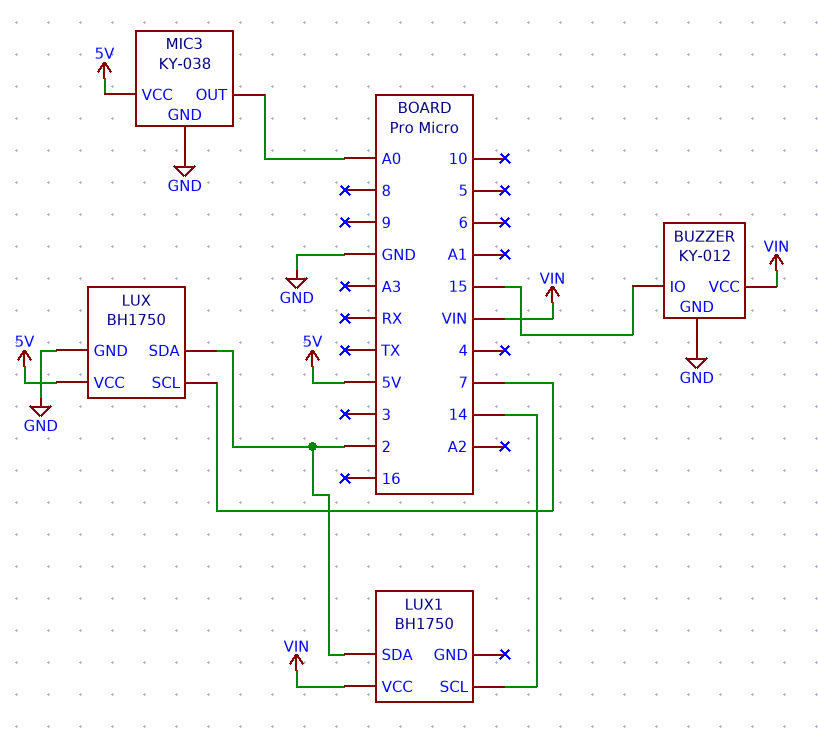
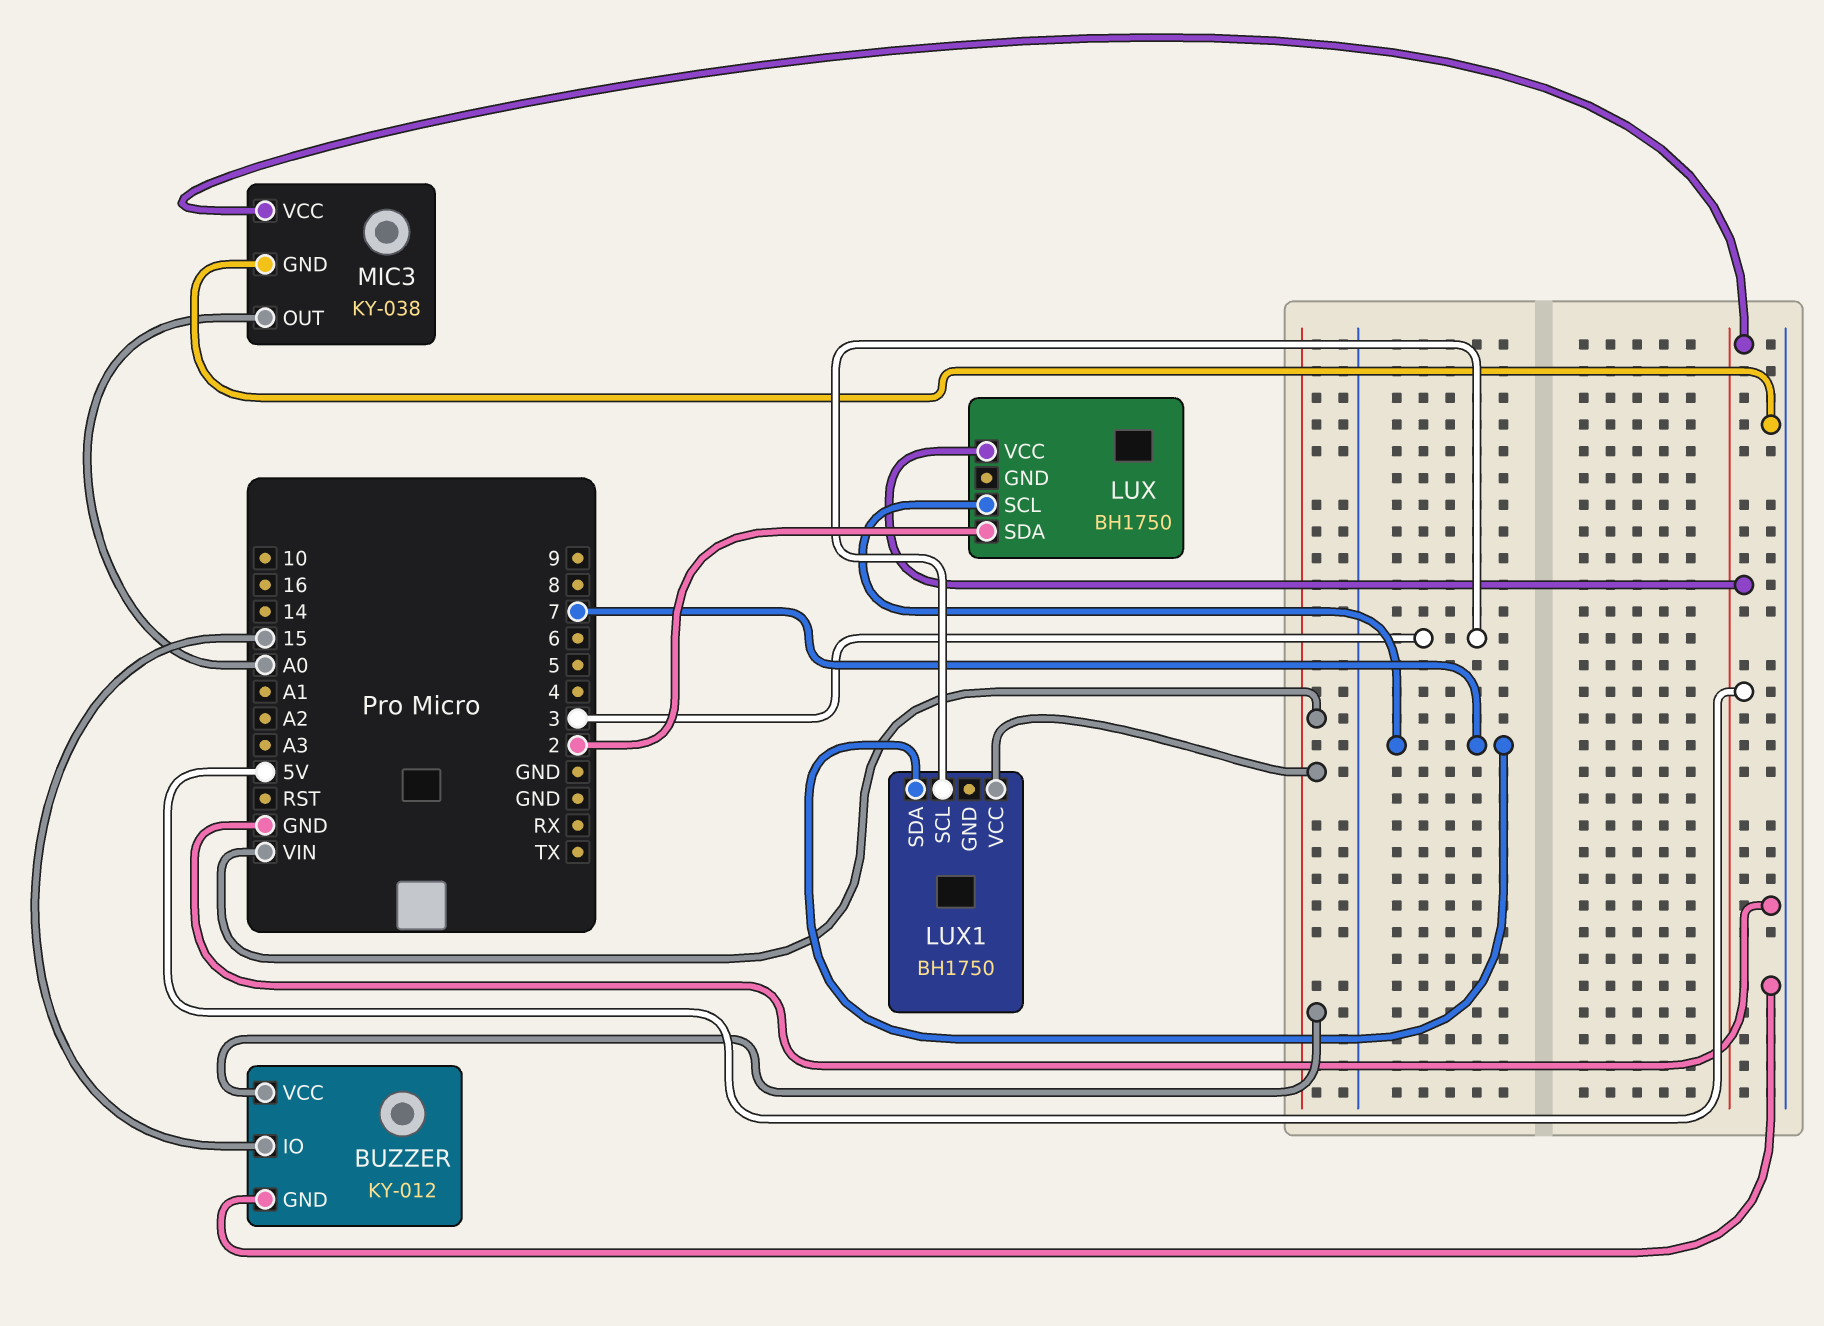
LUX pin GND: GND -> none
LUX1 pin SCL: 14 -> 3
LUX1 pin SDA: 2 -> 7

